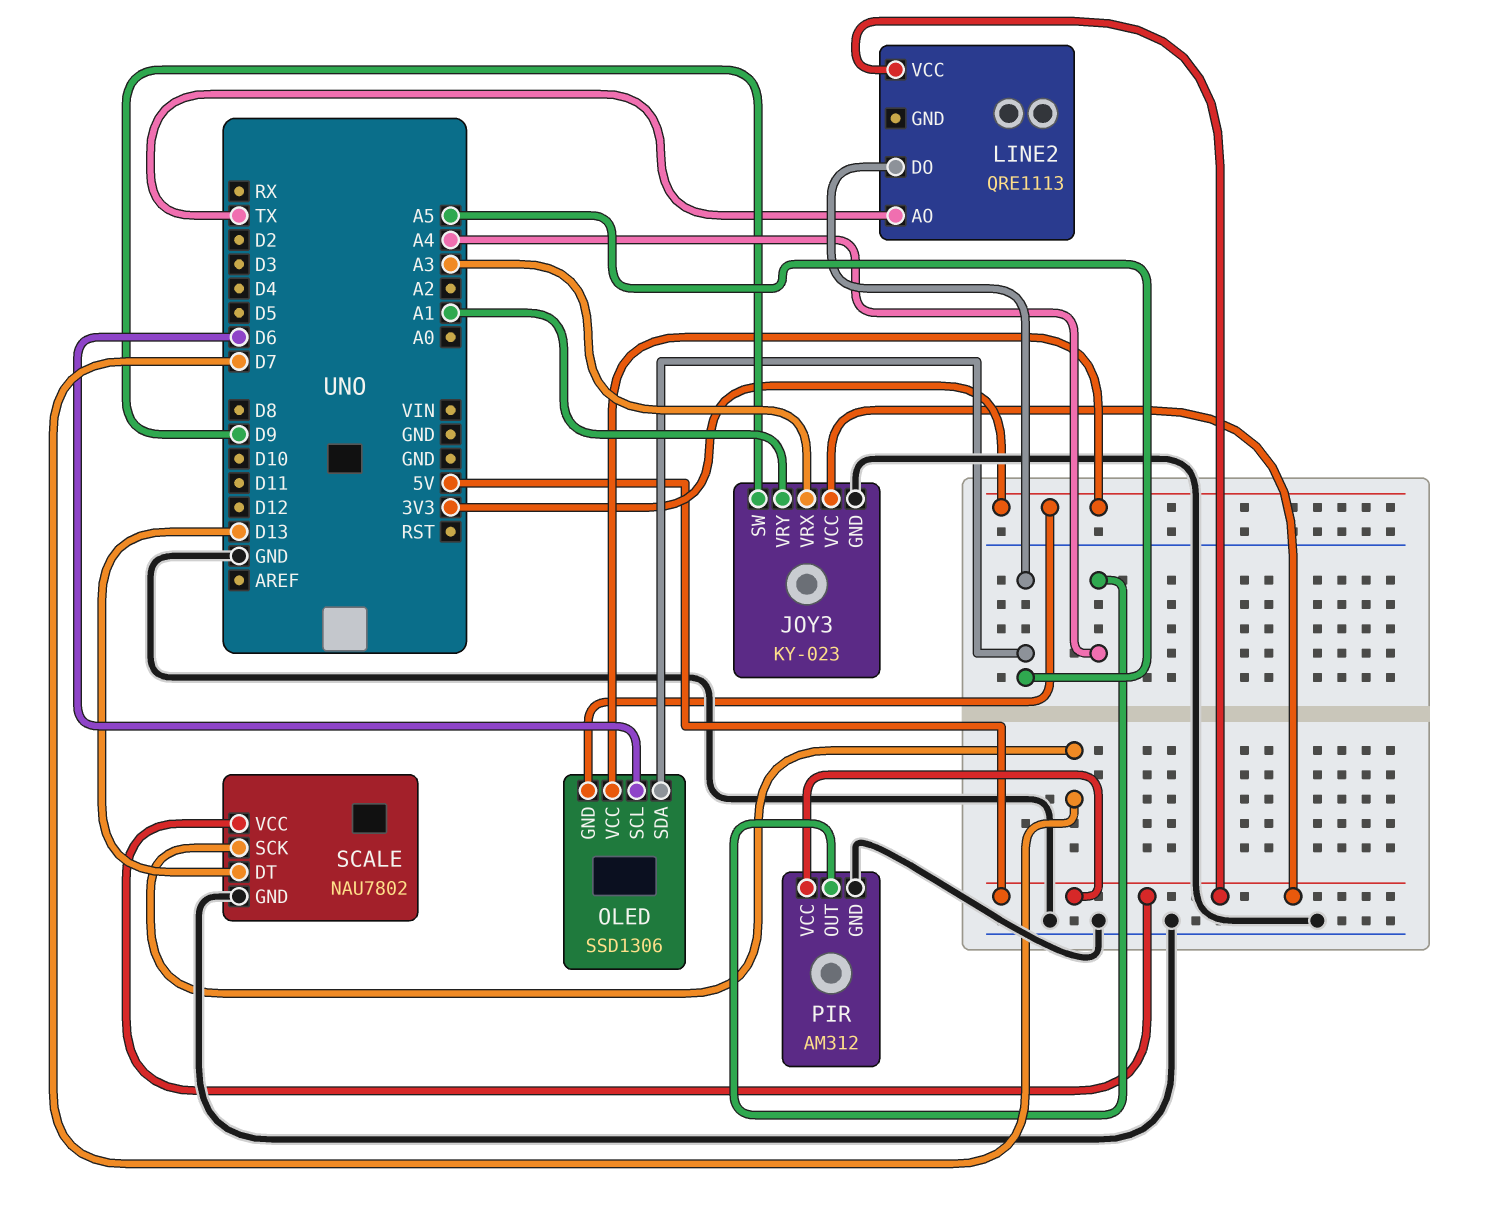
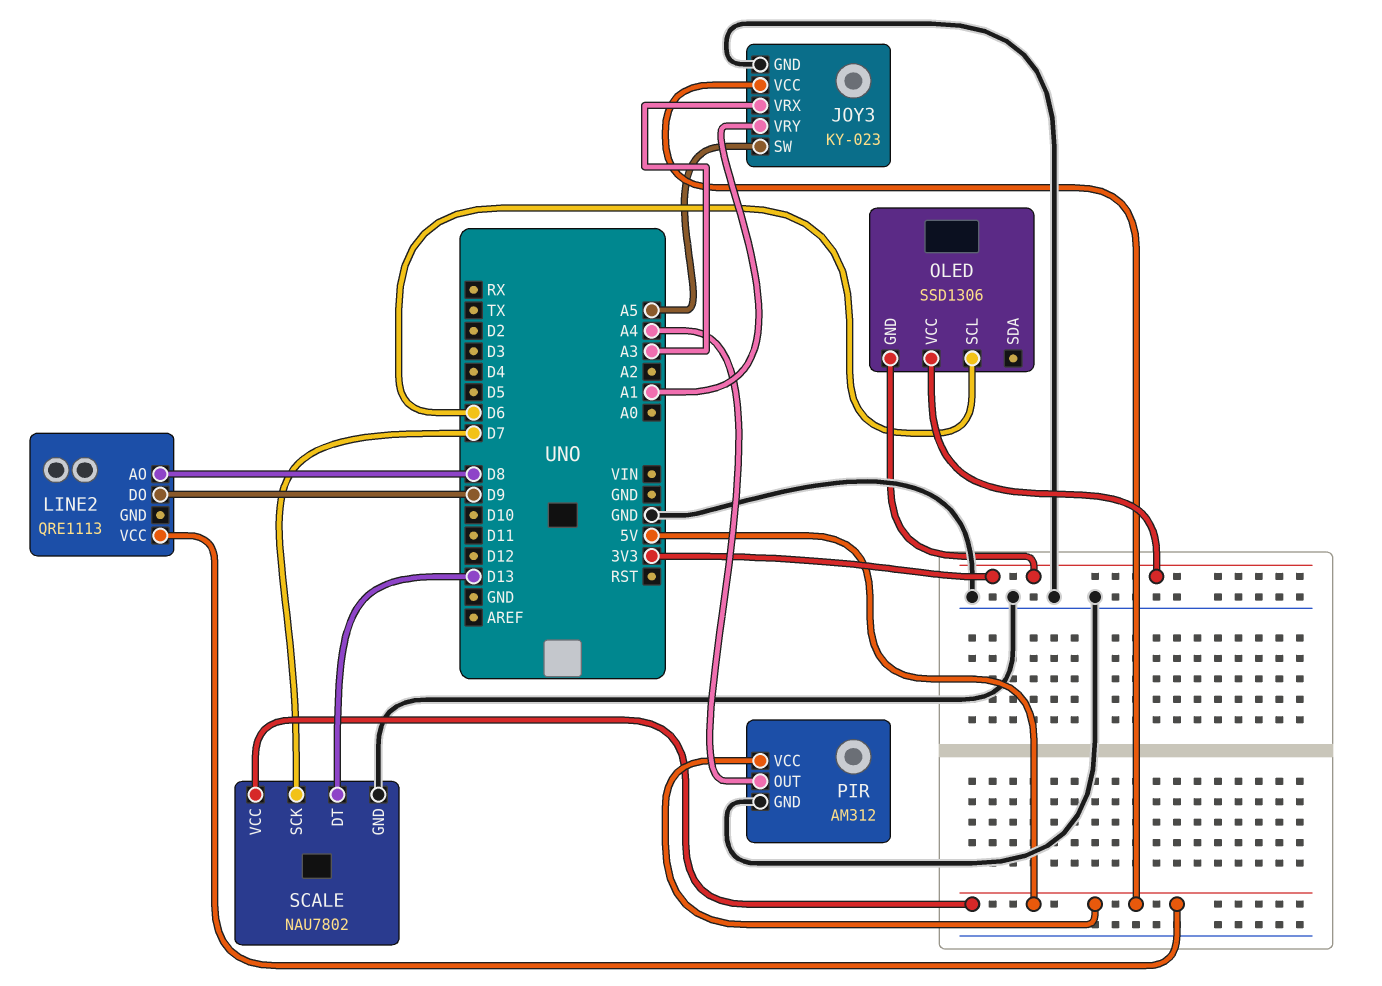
JOY3 pin SW: D9 -> A5
LINE2 pin AO: TX -> D8
LINE2 pin DO: A5 -> D9
OLED pin SDA: A5 -> none

